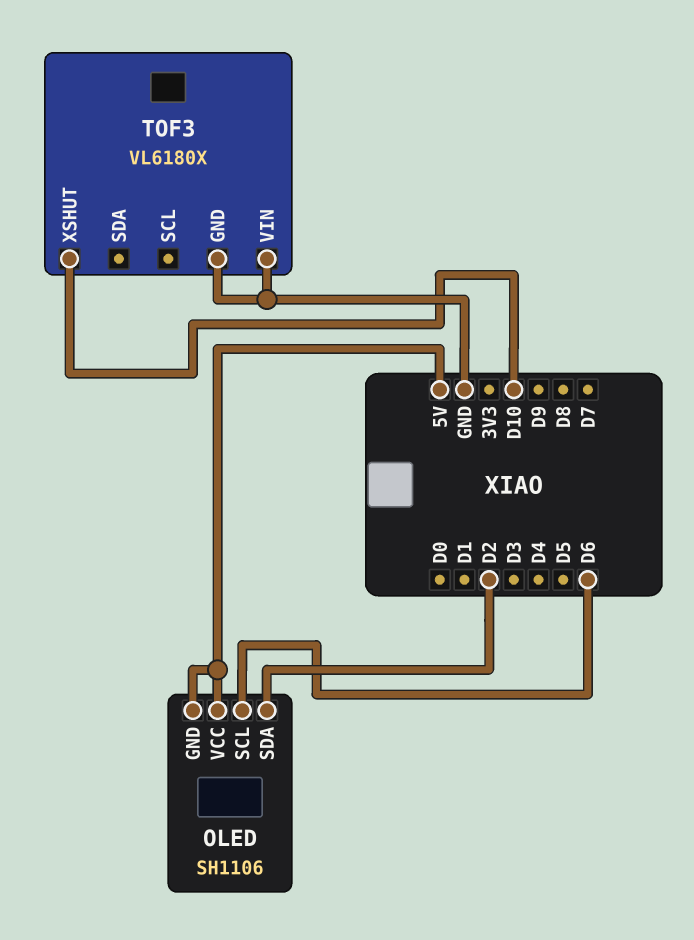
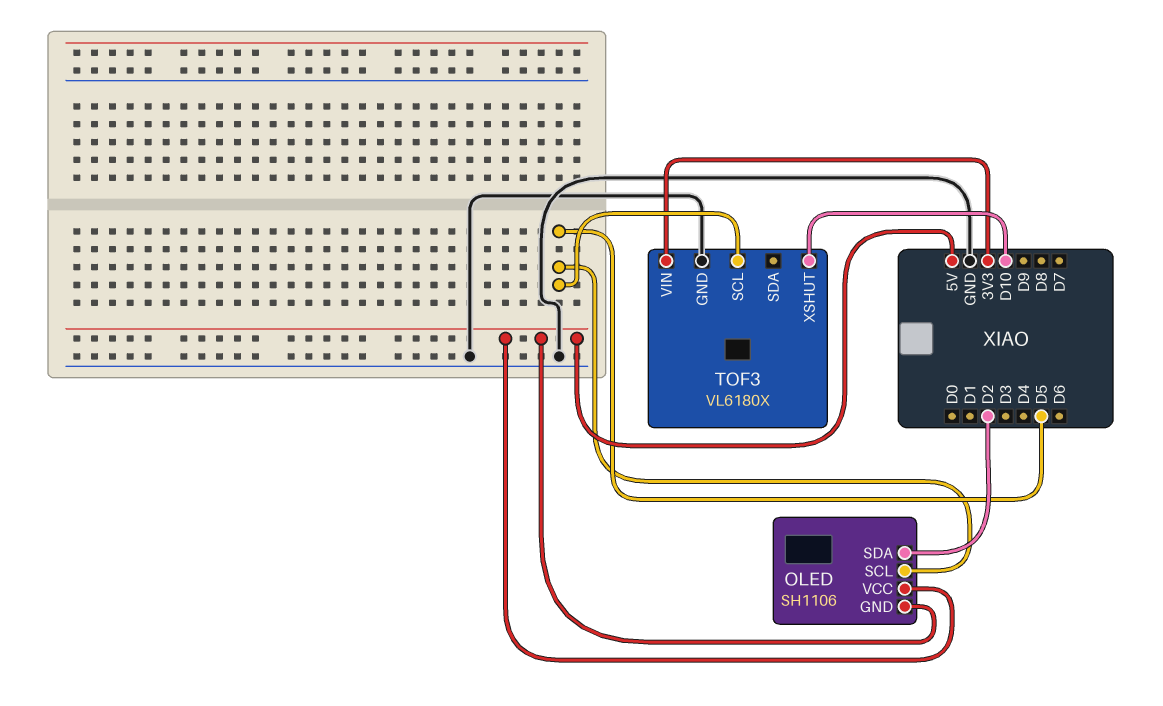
OLED pin SCL: D6 -> D5
TOF3 pin SCL: none -> D5
TOF3 pin VIN: GND -> 3V3

